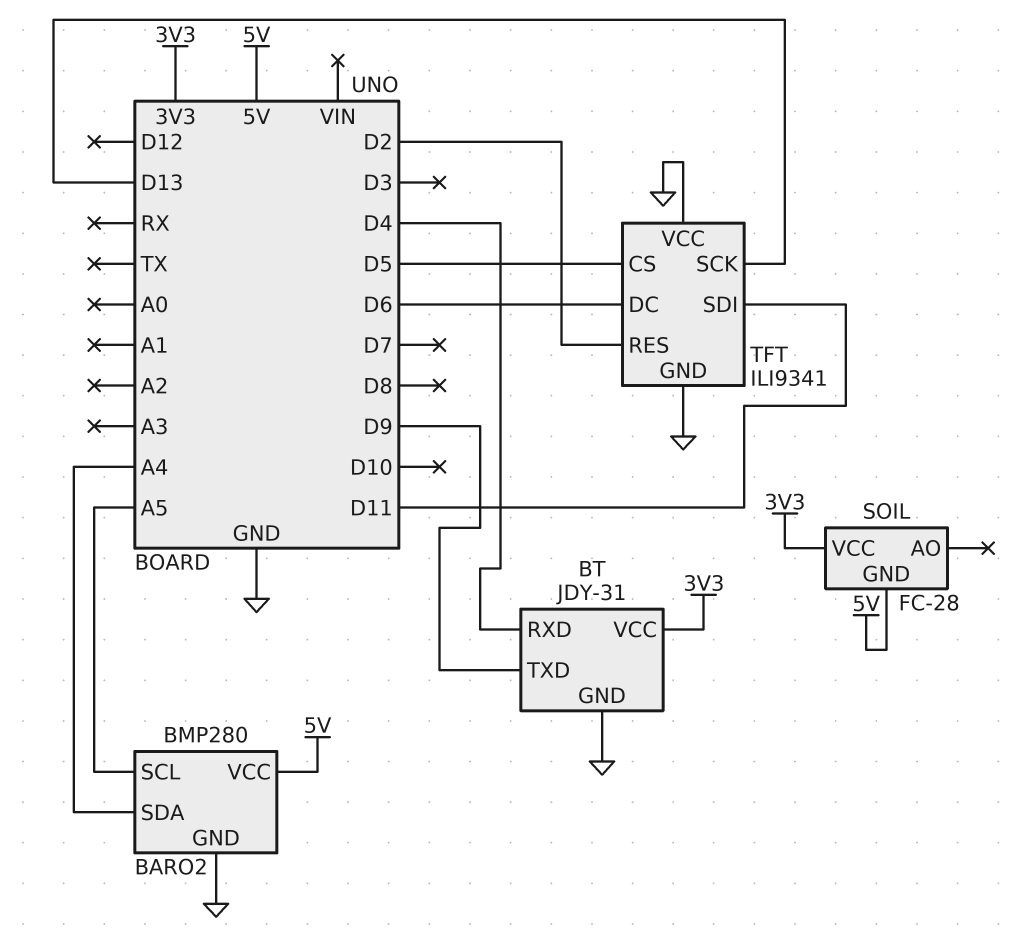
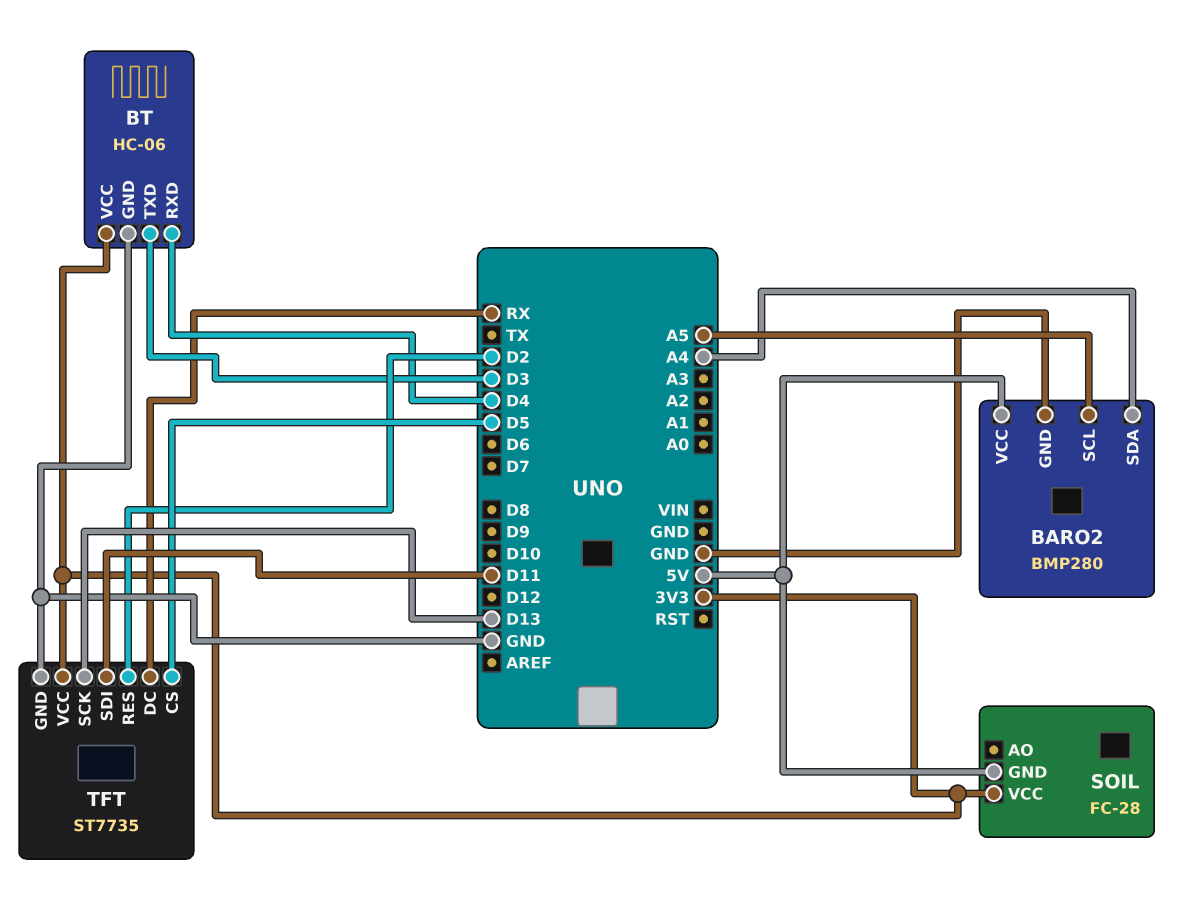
BT: JDY-31 -> HC-06
BT pin TXD: D9 -> D3
TFT: ILI9341 -> ST7735
TFT pin DC: D6 -> RX
TFT pin VCC: GND -> 3V3

